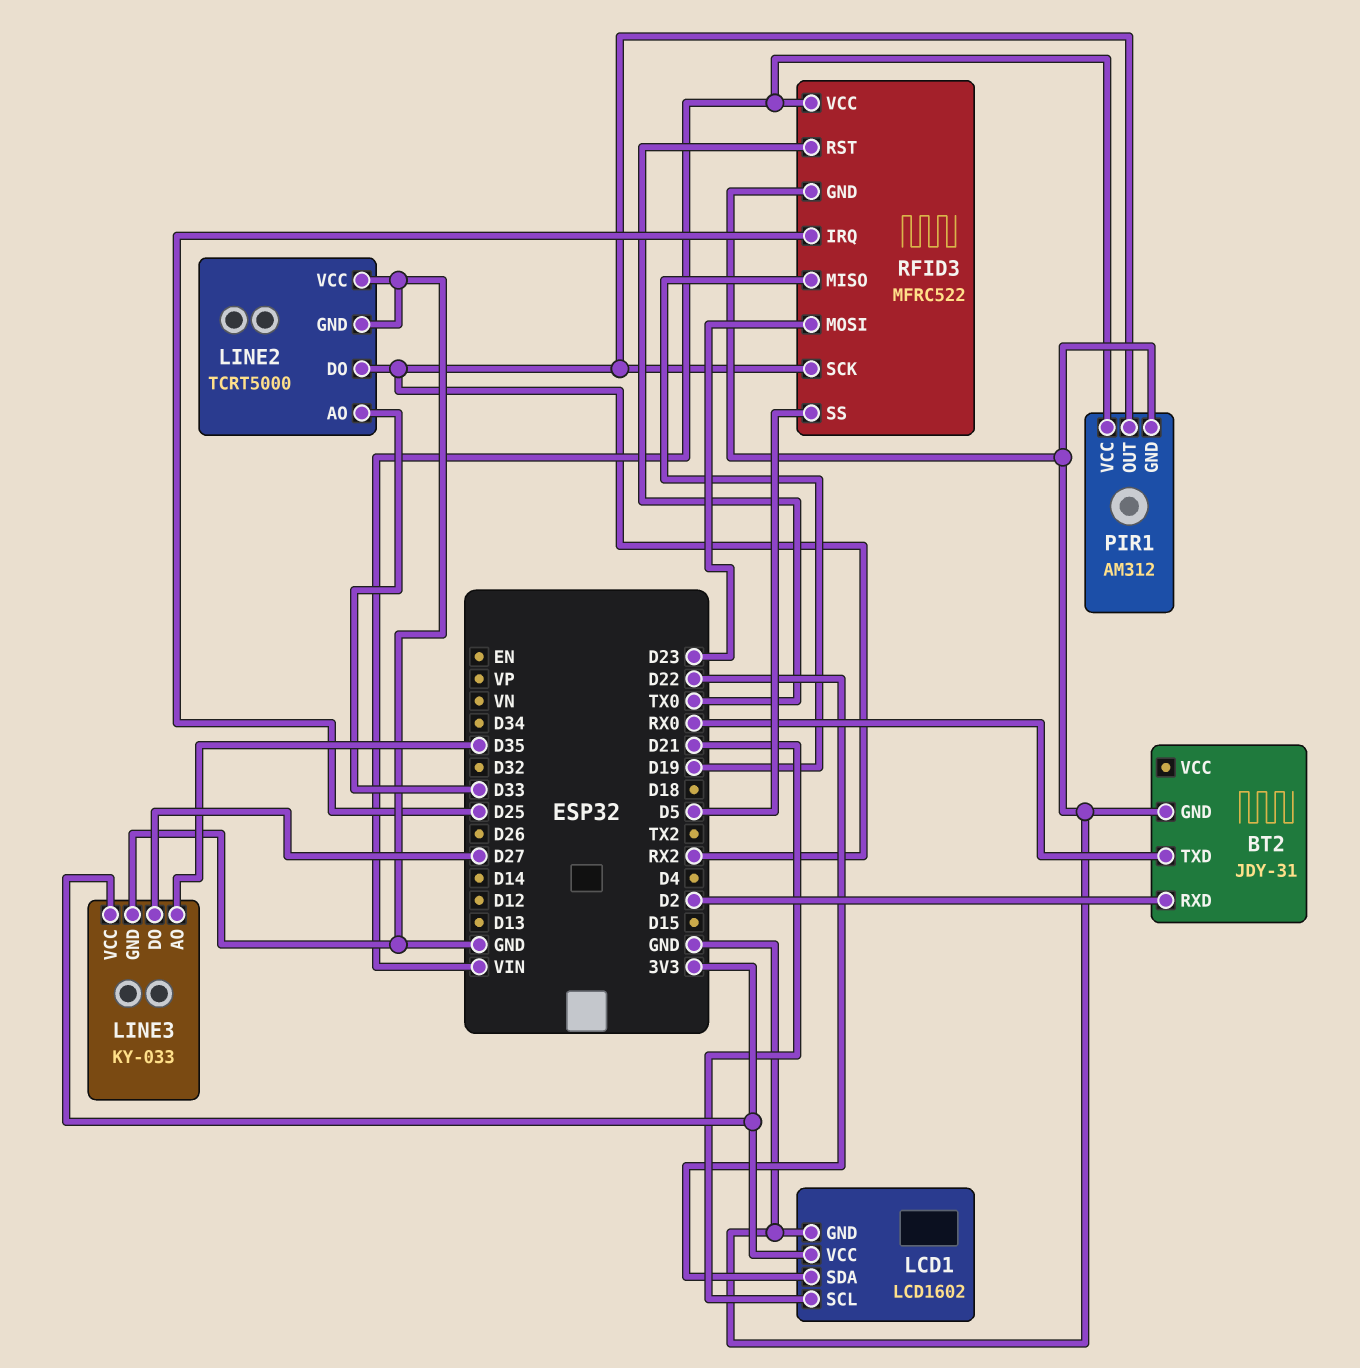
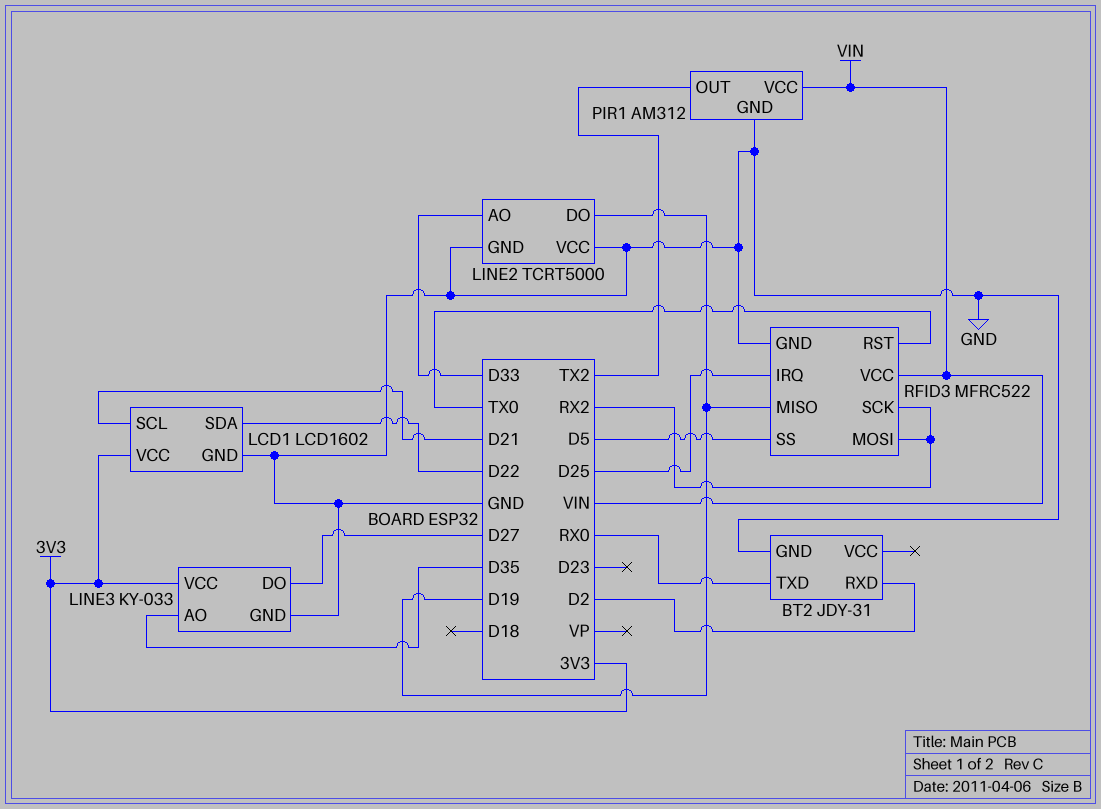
LINE2 pin DO: RX2 -> D19
PIR1 pin OUT: RX2 -> TX2
RFID3 pin MOSI: D23 -> RX2

